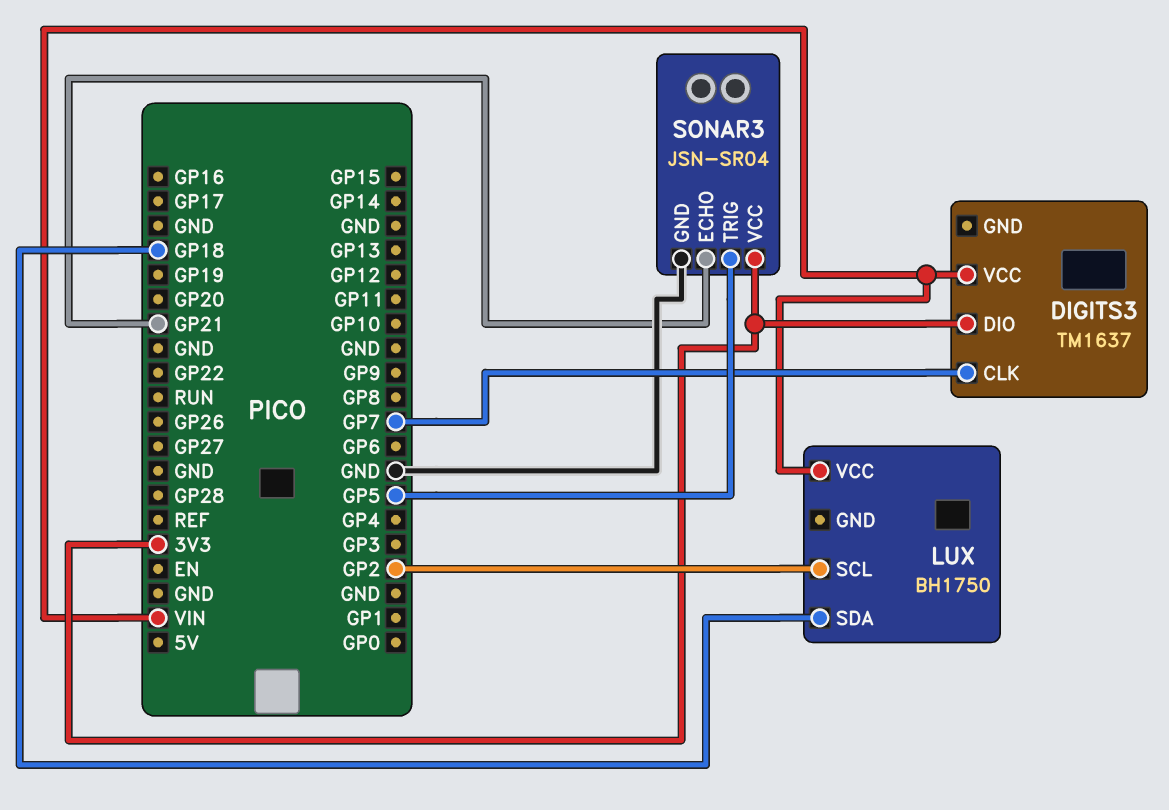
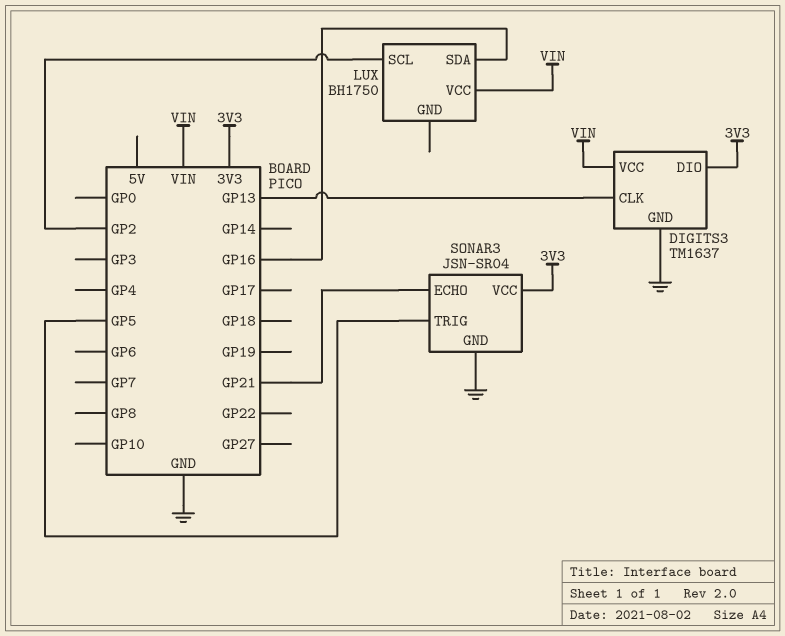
DIGITS3 pin CLK: GP7 -> GP13
DIGITS3 pin GND: none -> GND
LUX pin SDA: GP18 -> GP16

